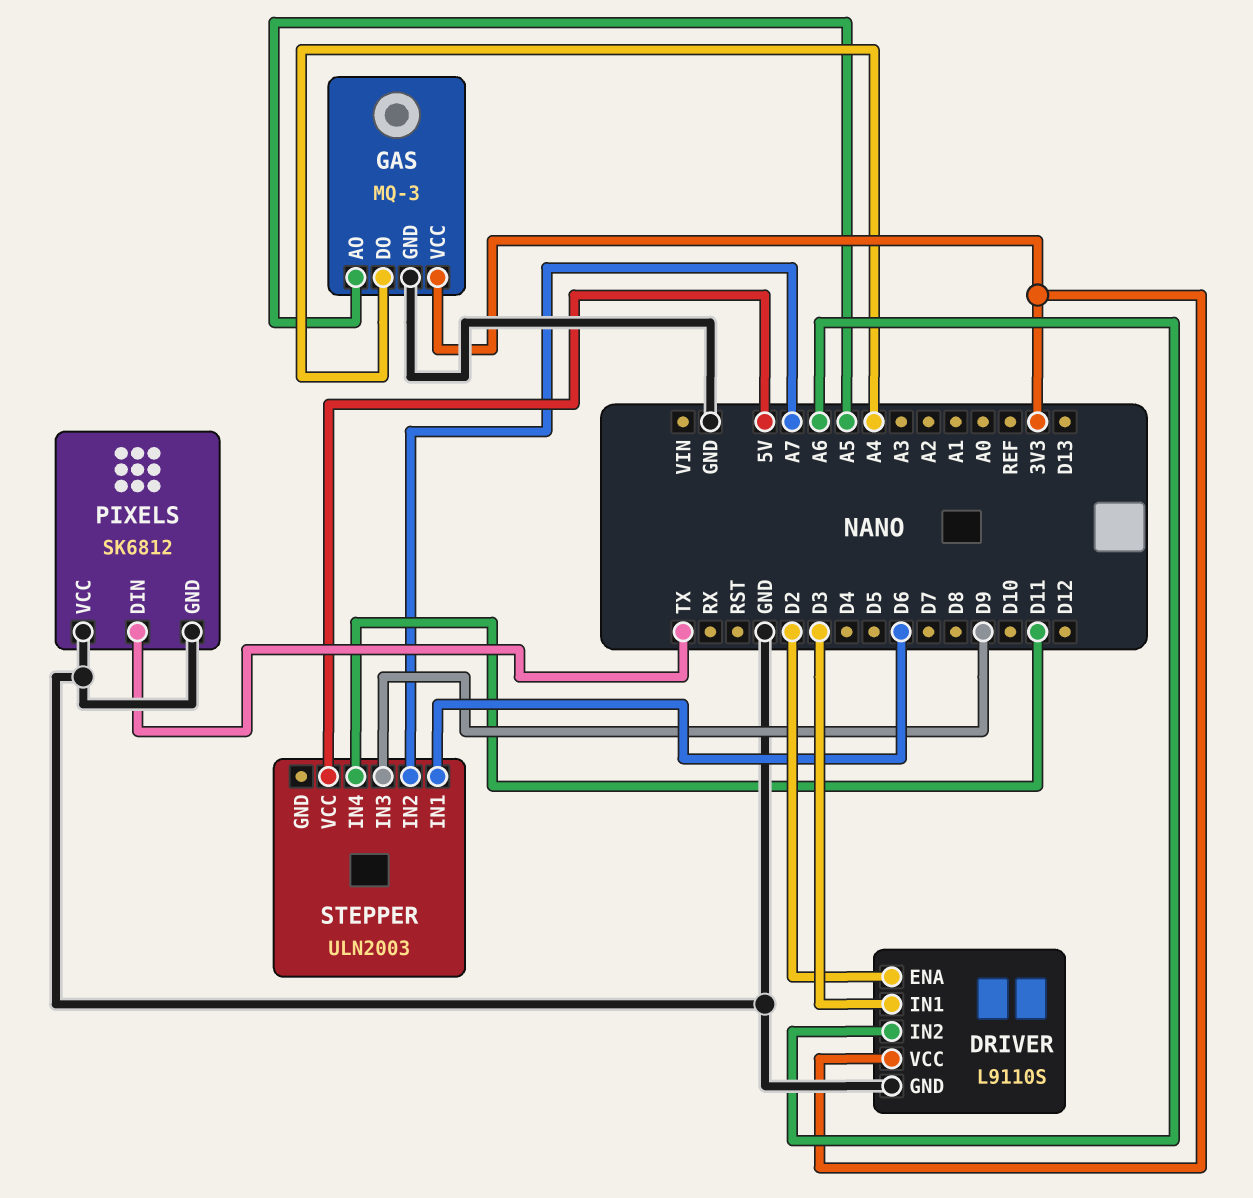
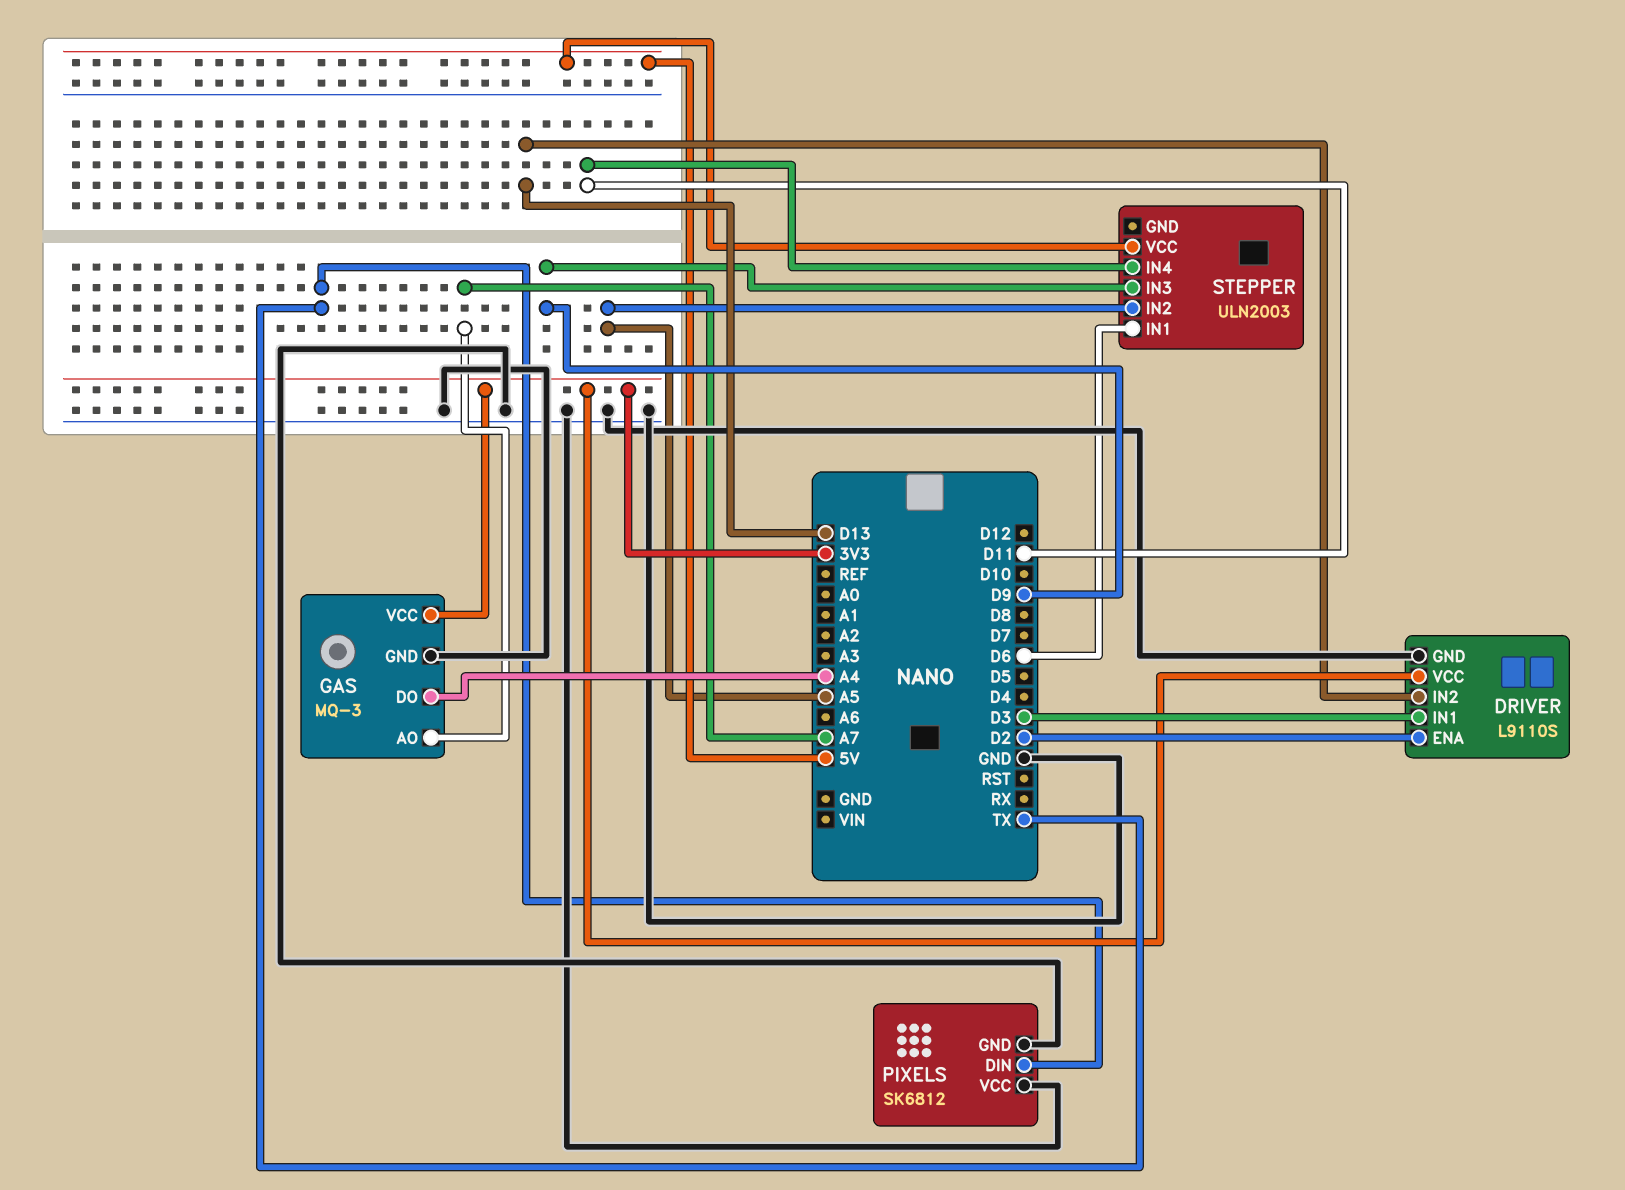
DRIVER pin IN2: A6 -> D13
GAS pin AO: A5 -> A7
STEPPER pin IN2: A7 -> A5

